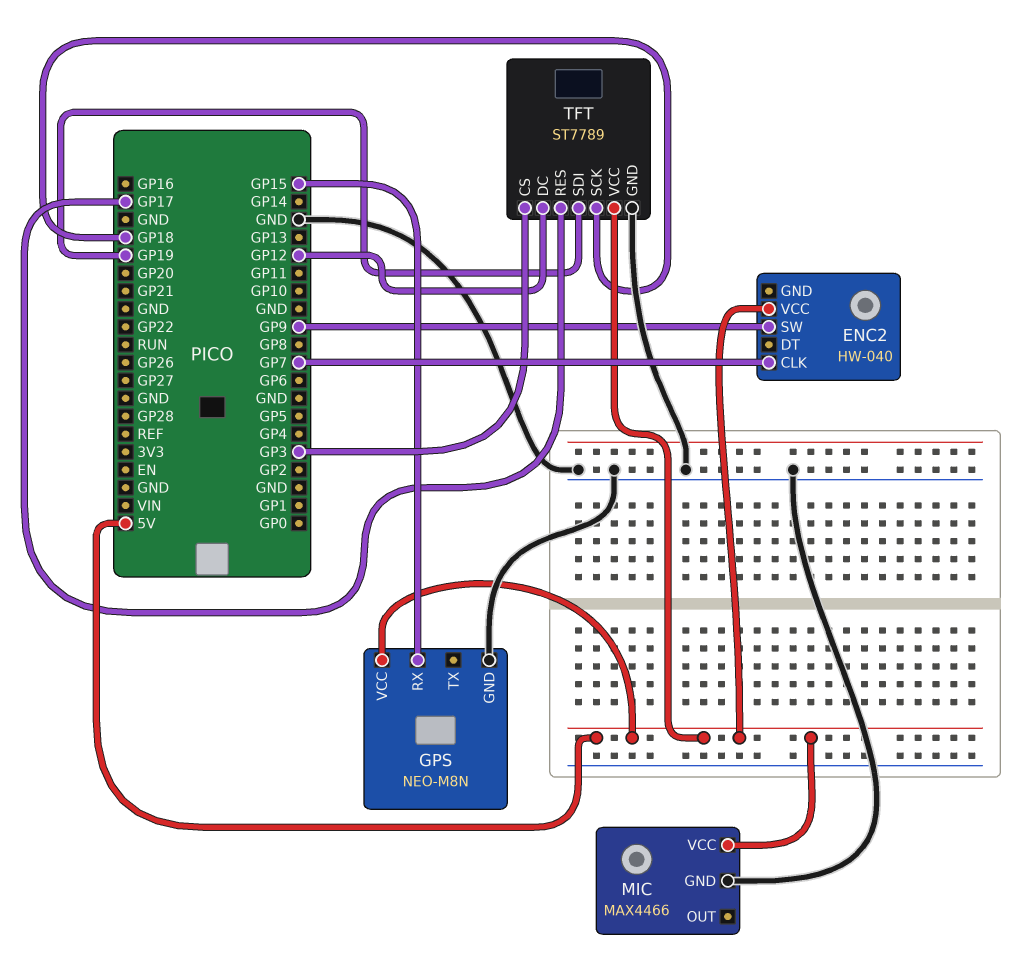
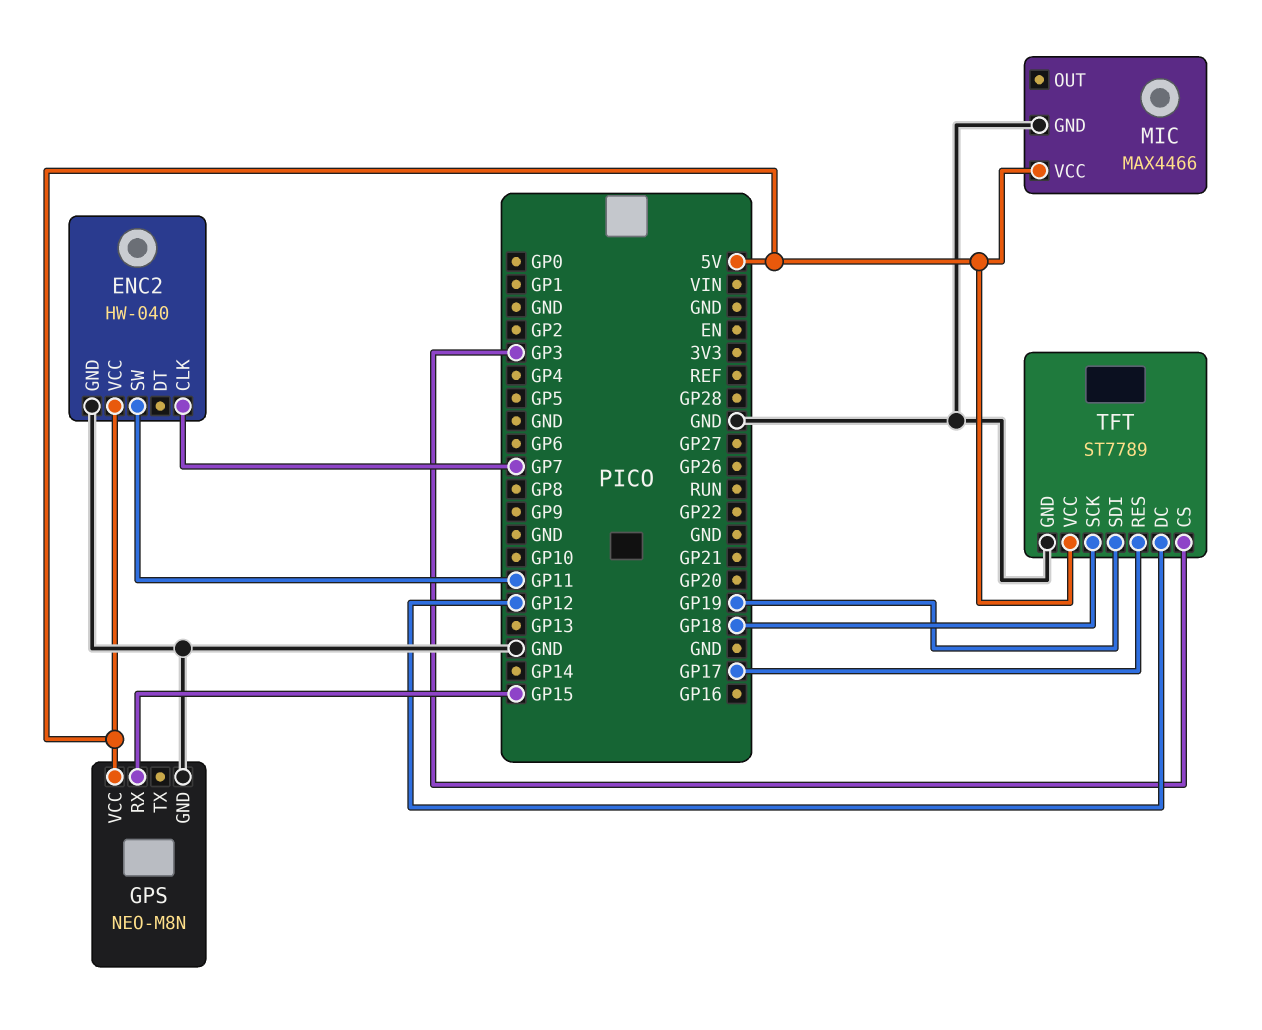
ENC2 pin GND: none -> GND
ENC2 pin SW: GP9 -> GP11

